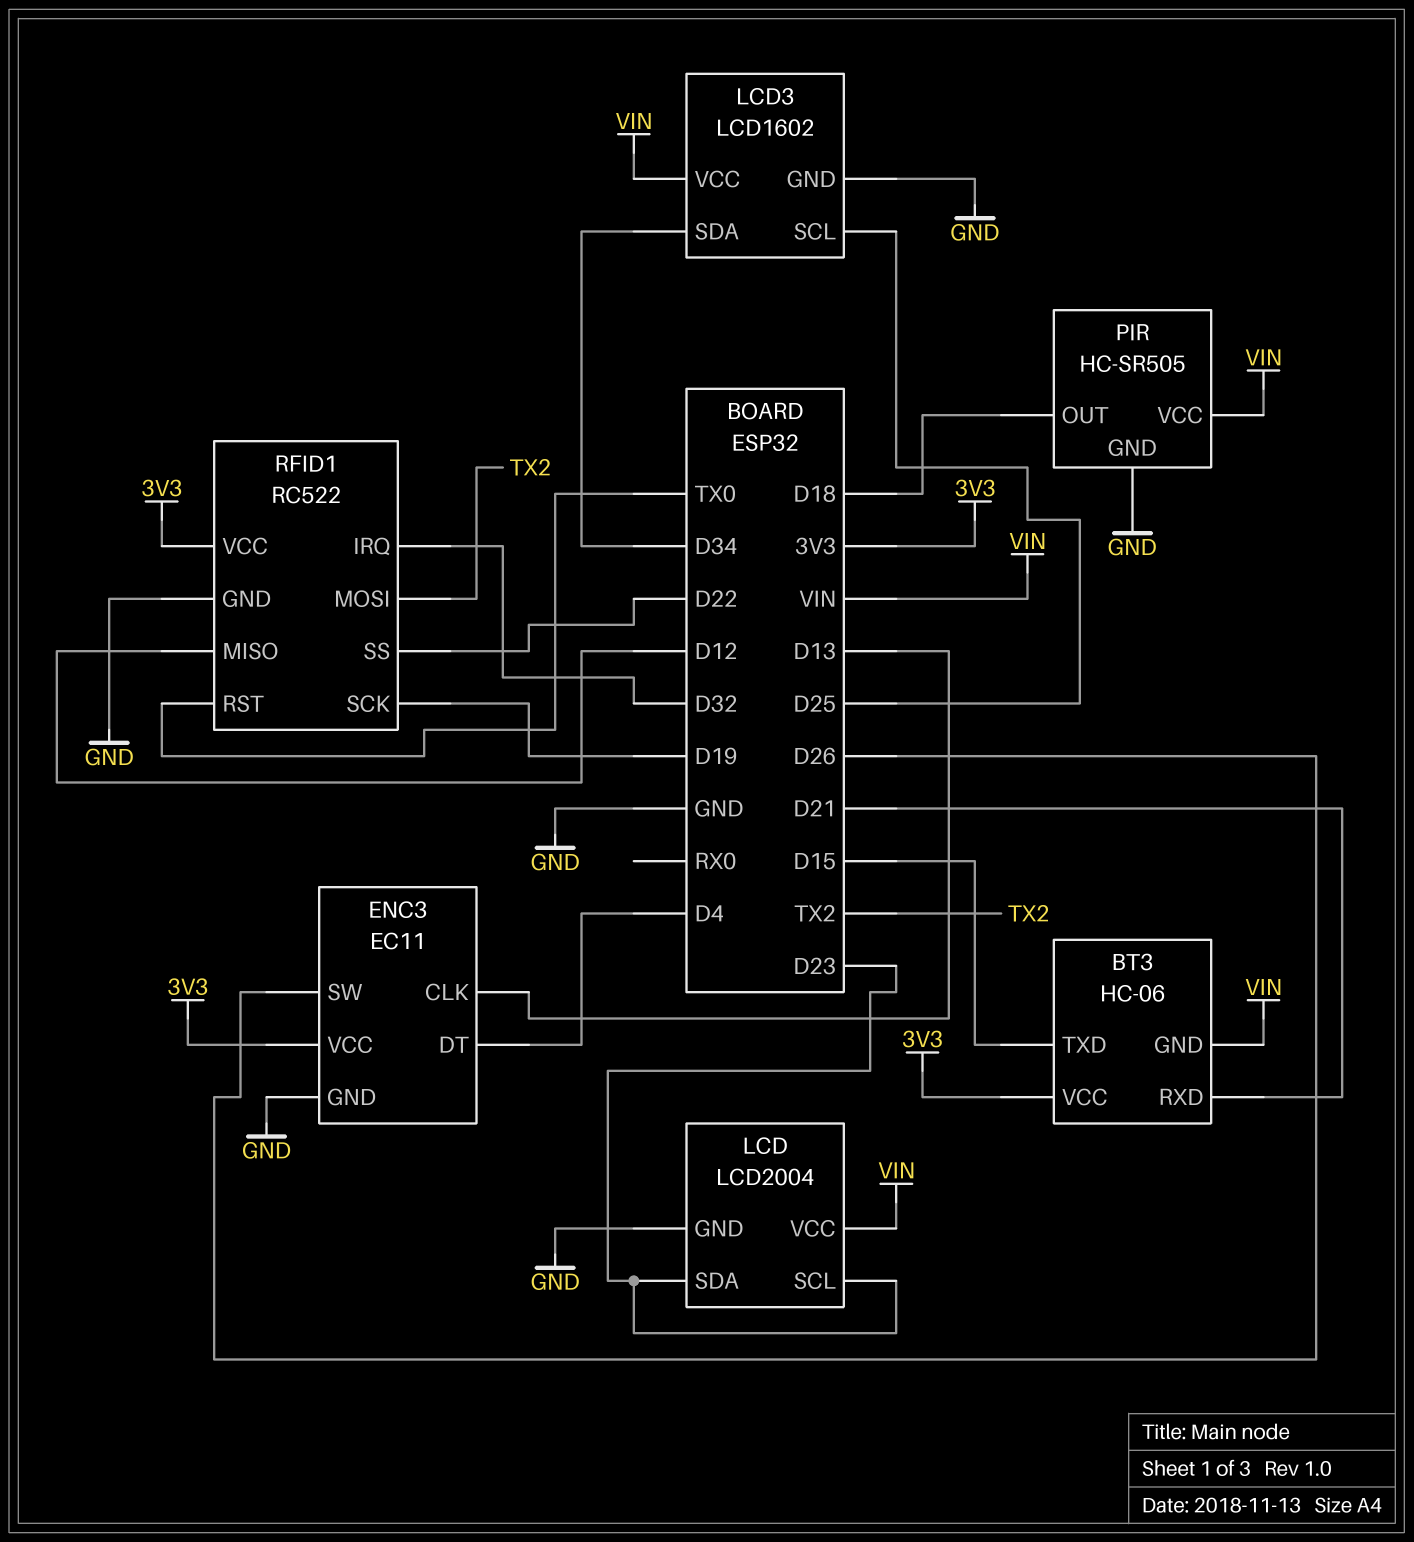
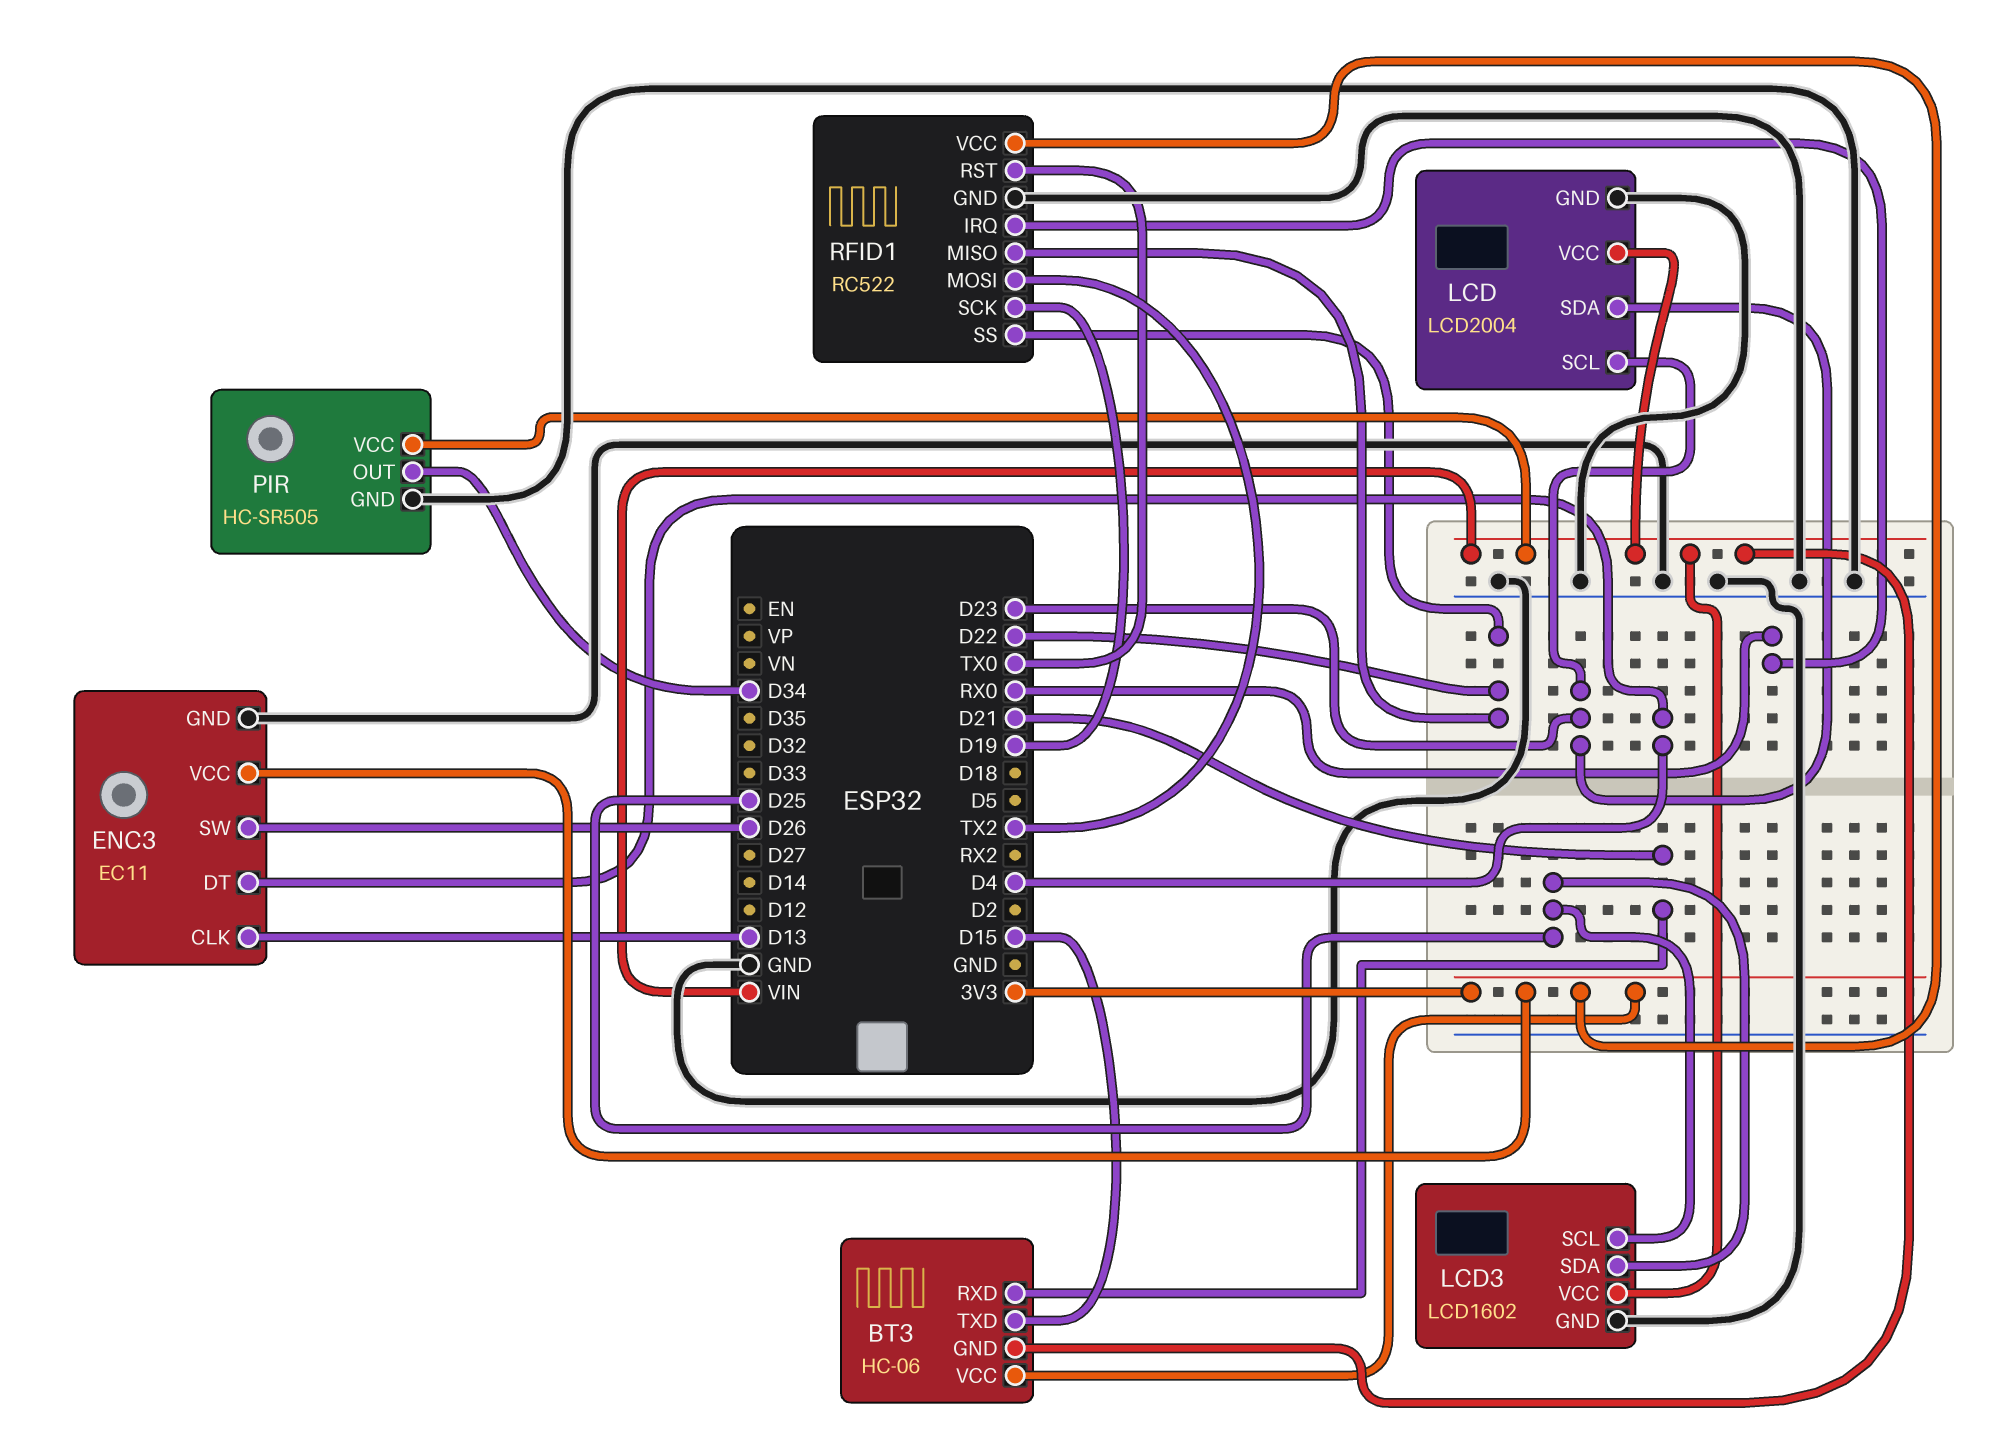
LCD3 pin SDA: D34 -> D25
PIR pin OUT: D18 -> D34
RFID1 pin IRQ: D32 -> RX0
RFID1 pin MISO: D12 -> D22

